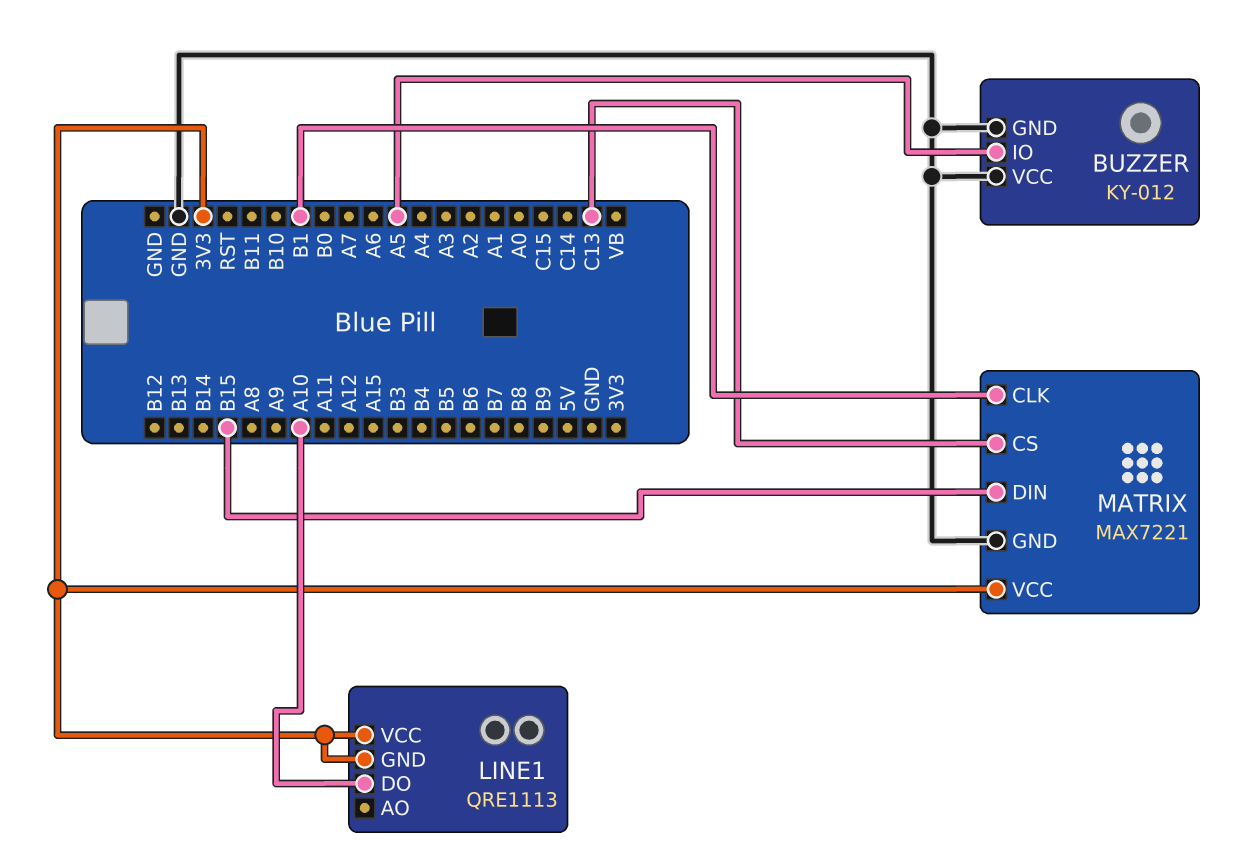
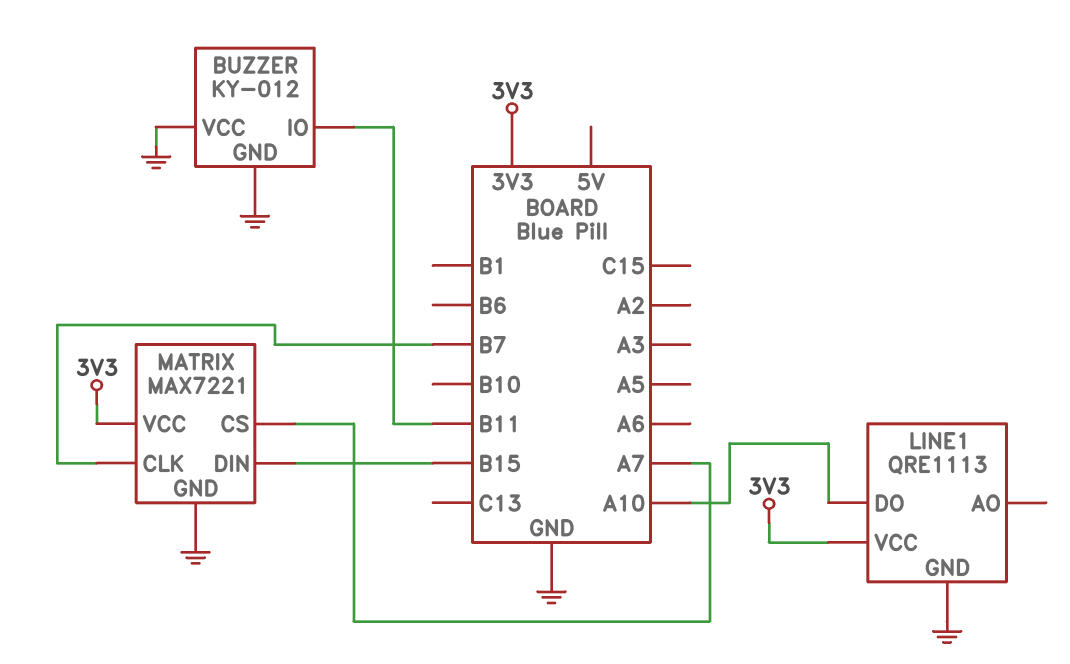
BUZZER pin IO: A5 -> B11
LINE1 pin GND: 3V3 -> GND
MATRIX pin CLK: B1 -> B7
MATRIX pin CS: C13 -> A7

